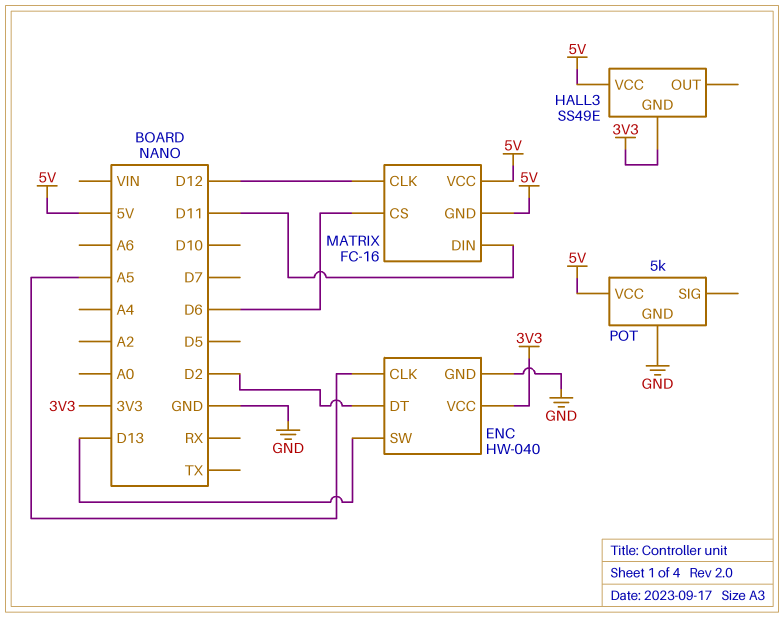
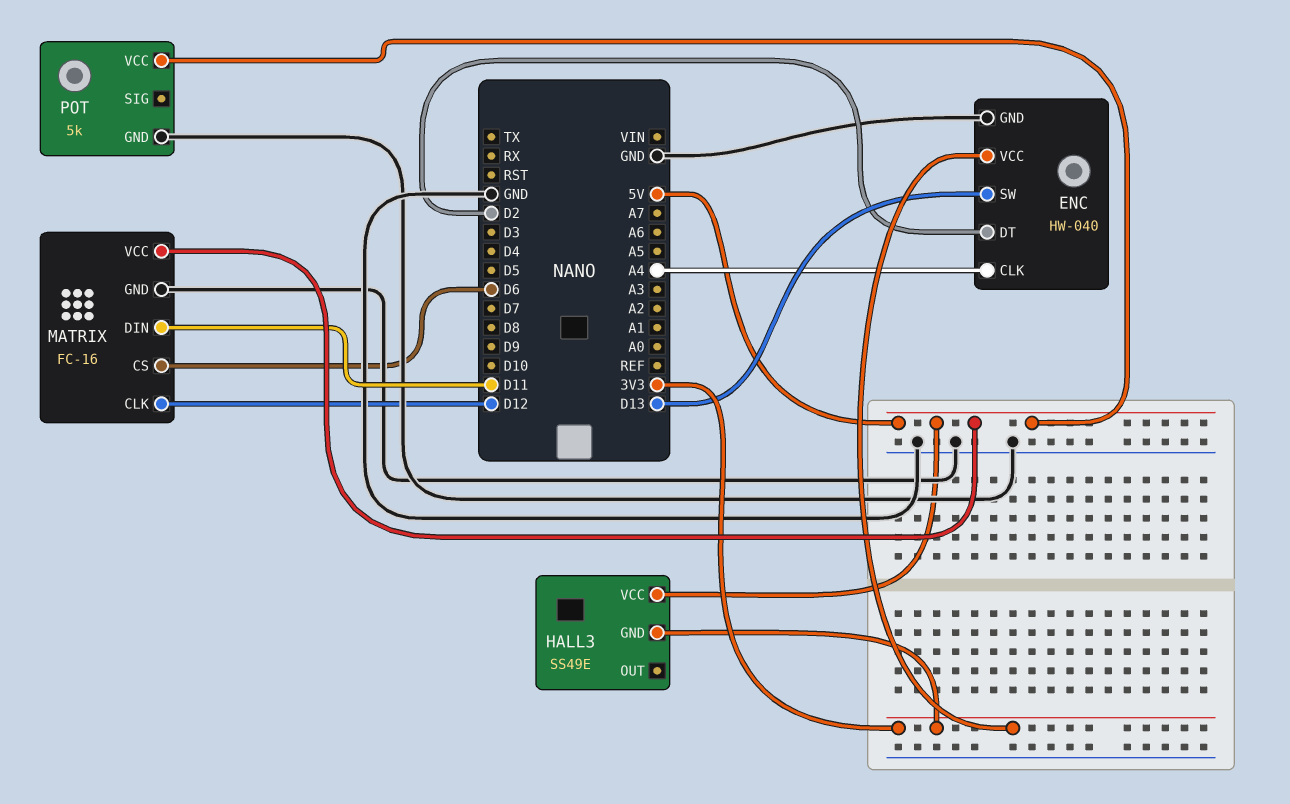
ENC pin CLK: A5 -> A4
MATRIX pin GND: 5V -> GND

